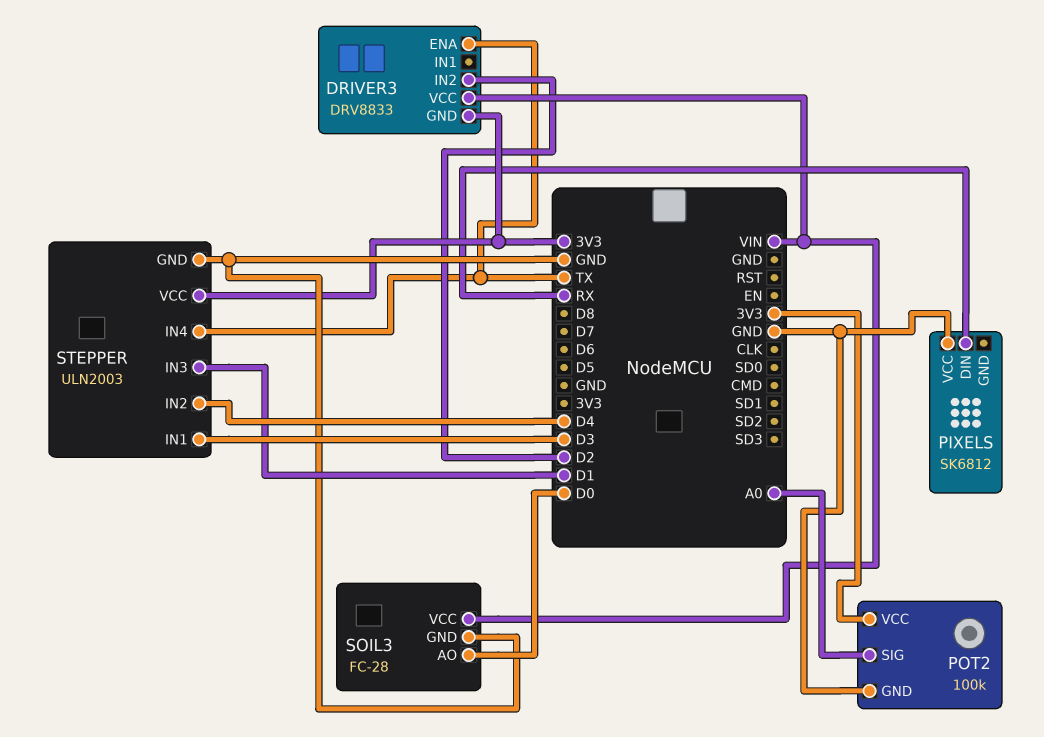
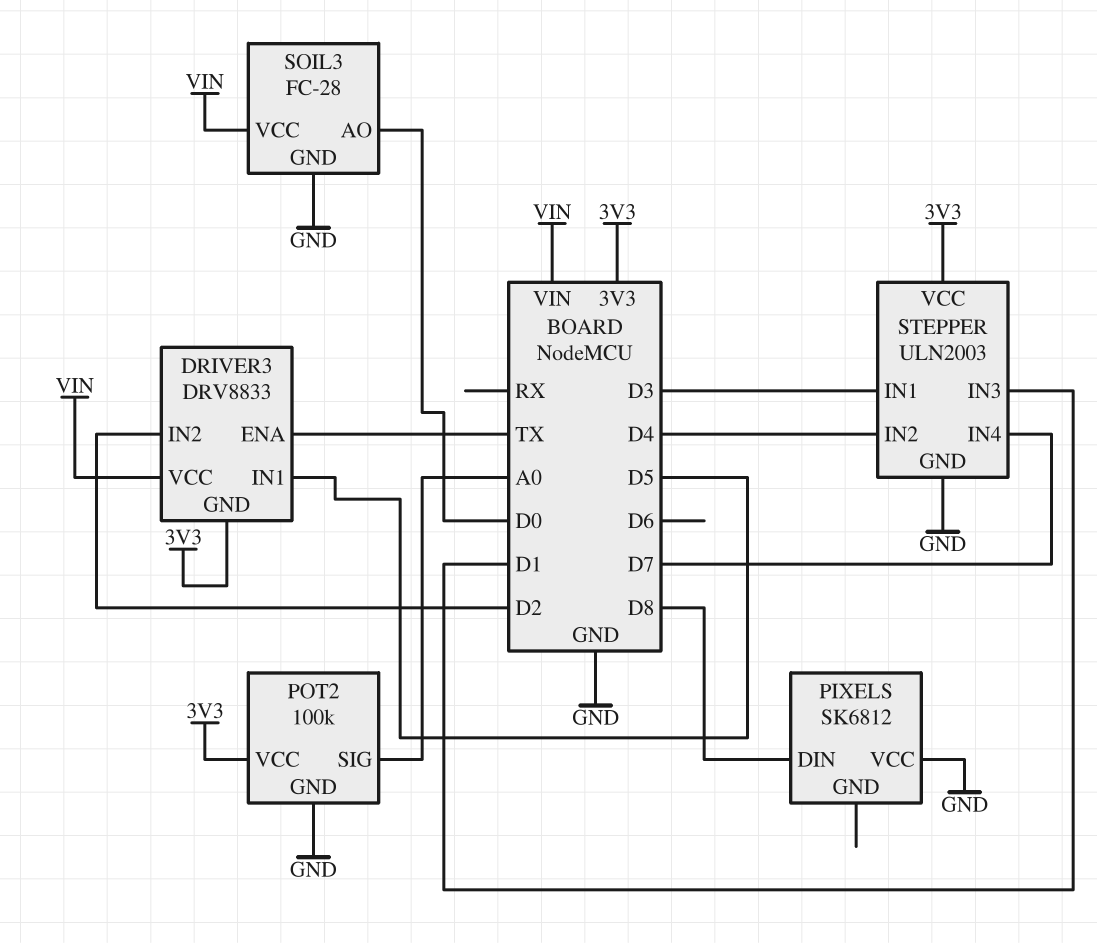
DRIVER3 pin IN1: none -> D5
PIXELS pin DIN: RX -> D8
STEPPER pin IN4: TX -> D7

